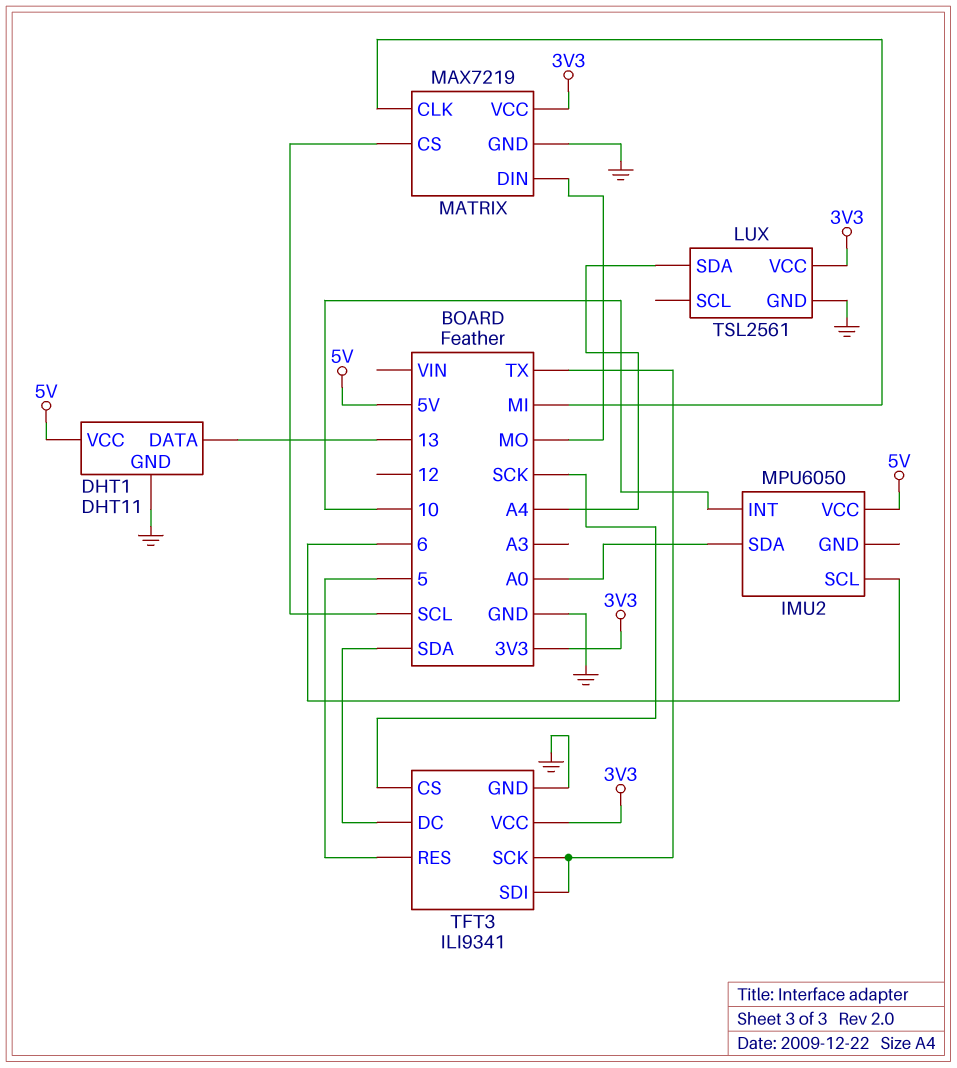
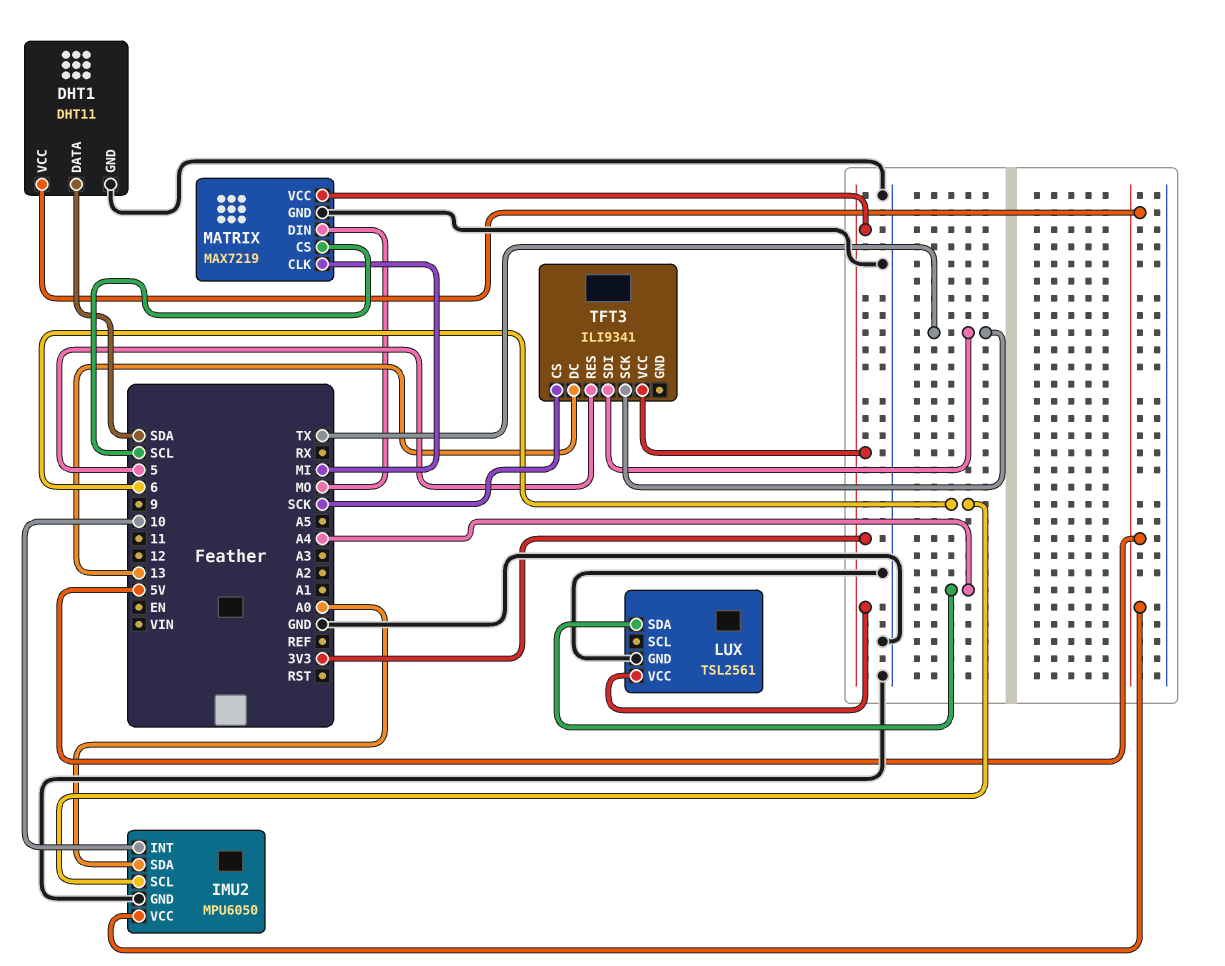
DHT1 pin DATA: 13 -> SDA
IMU2 pin GND: none -> GND
TFT3 pin DC: SDA -> 13
TFT3 pin GND: GND -> none

